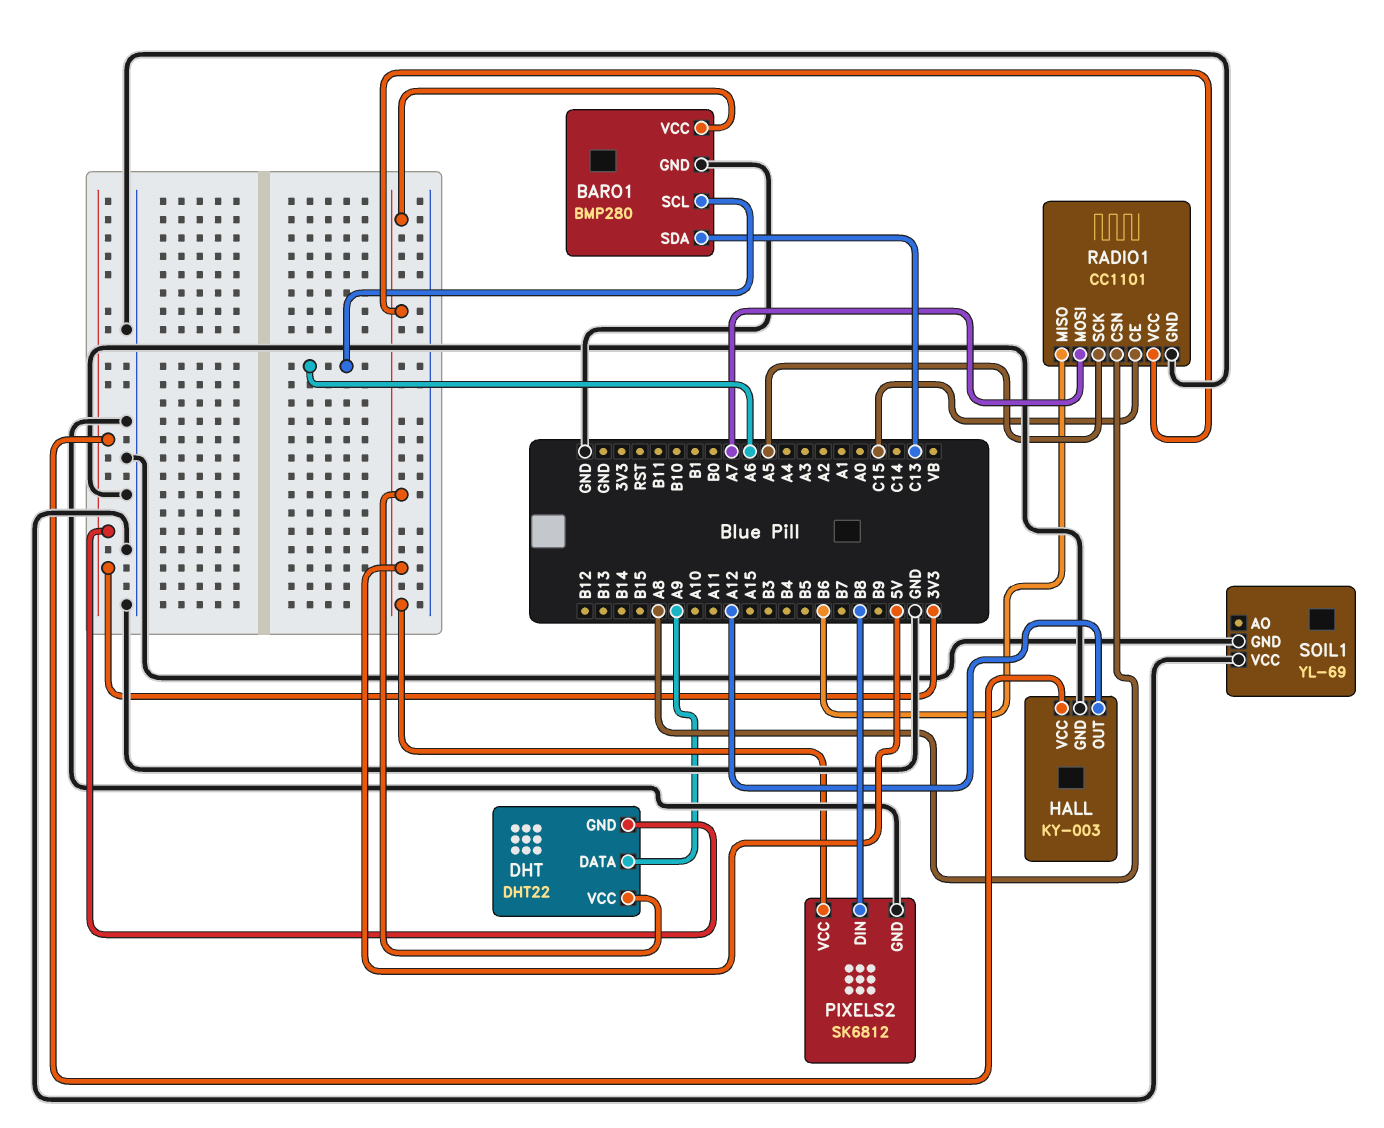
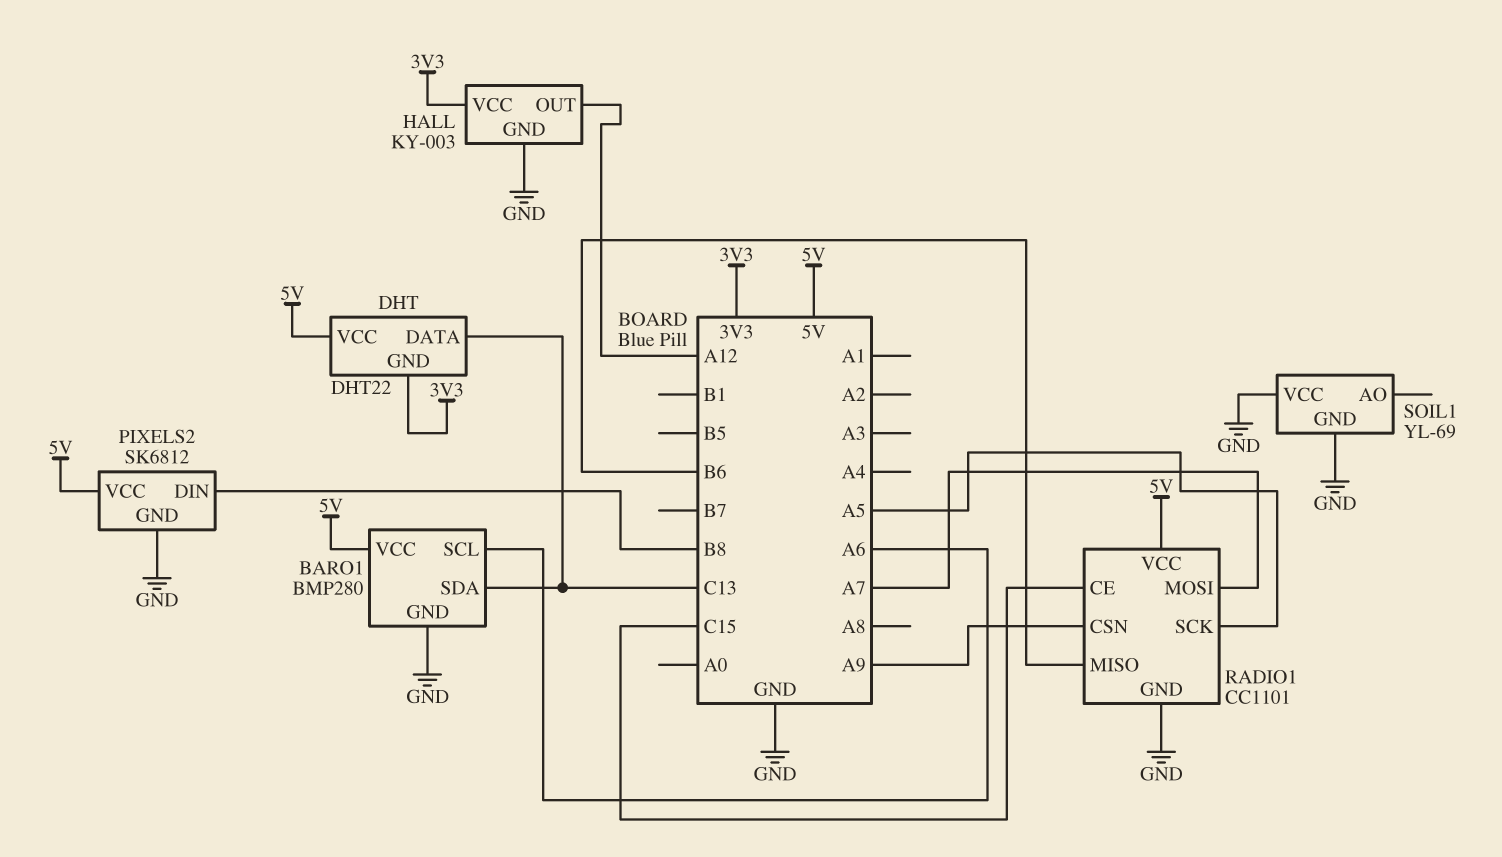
DHT pin DATA: A9 -> C13
RADIO1 pin CSN: A8 -> A9

